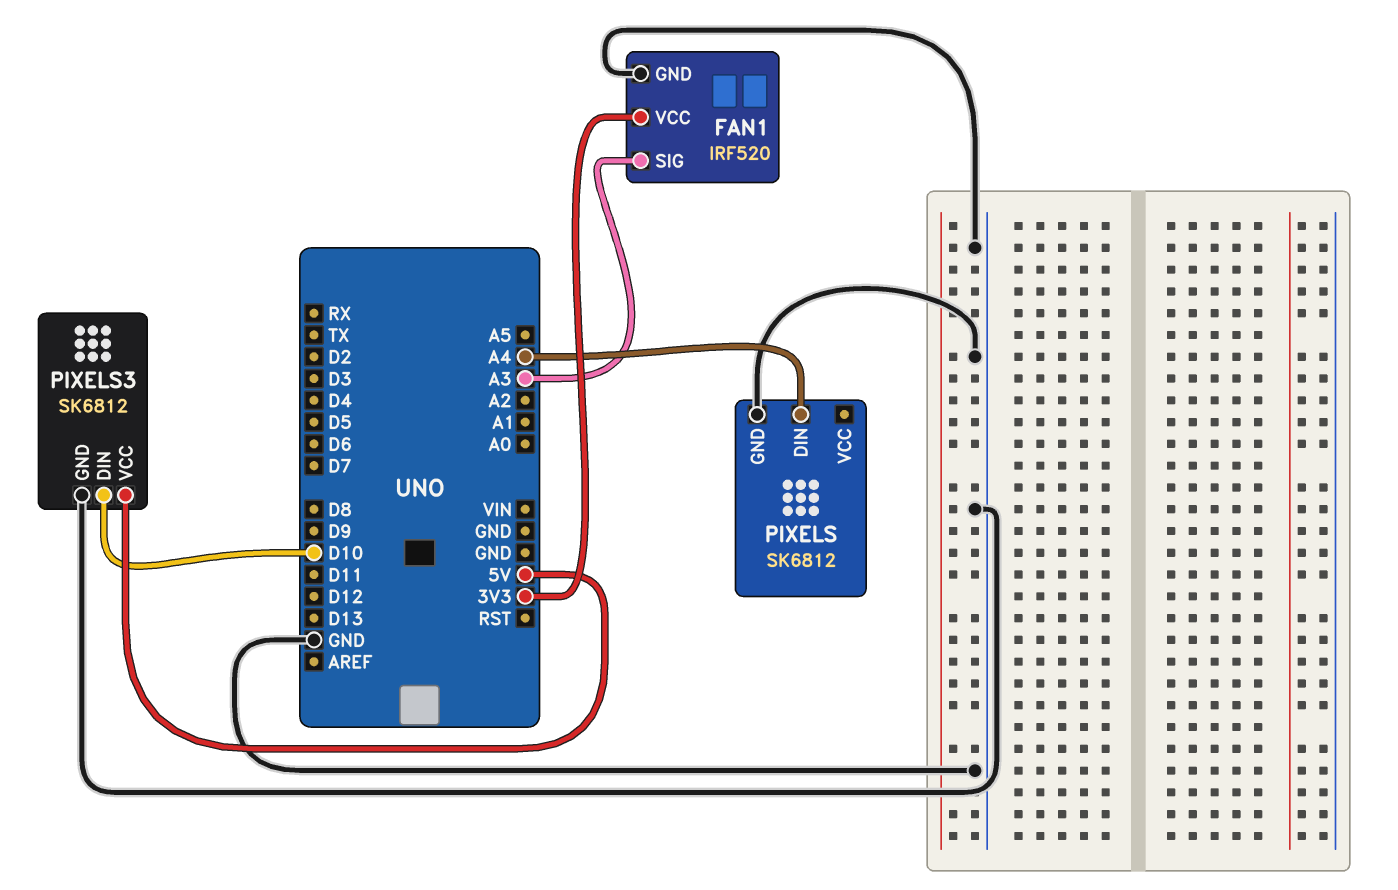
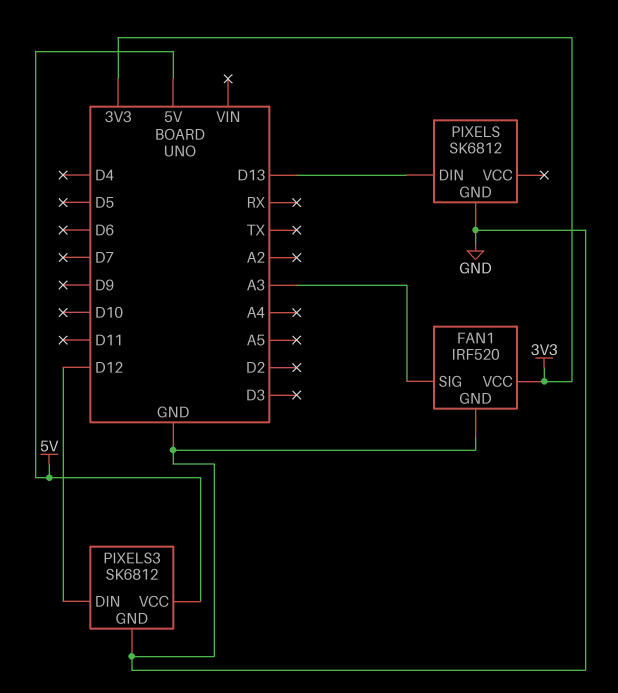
PIXELS pin DIN: A4 -> D13
PIXELS3 pin DIN: D10 -> D12

